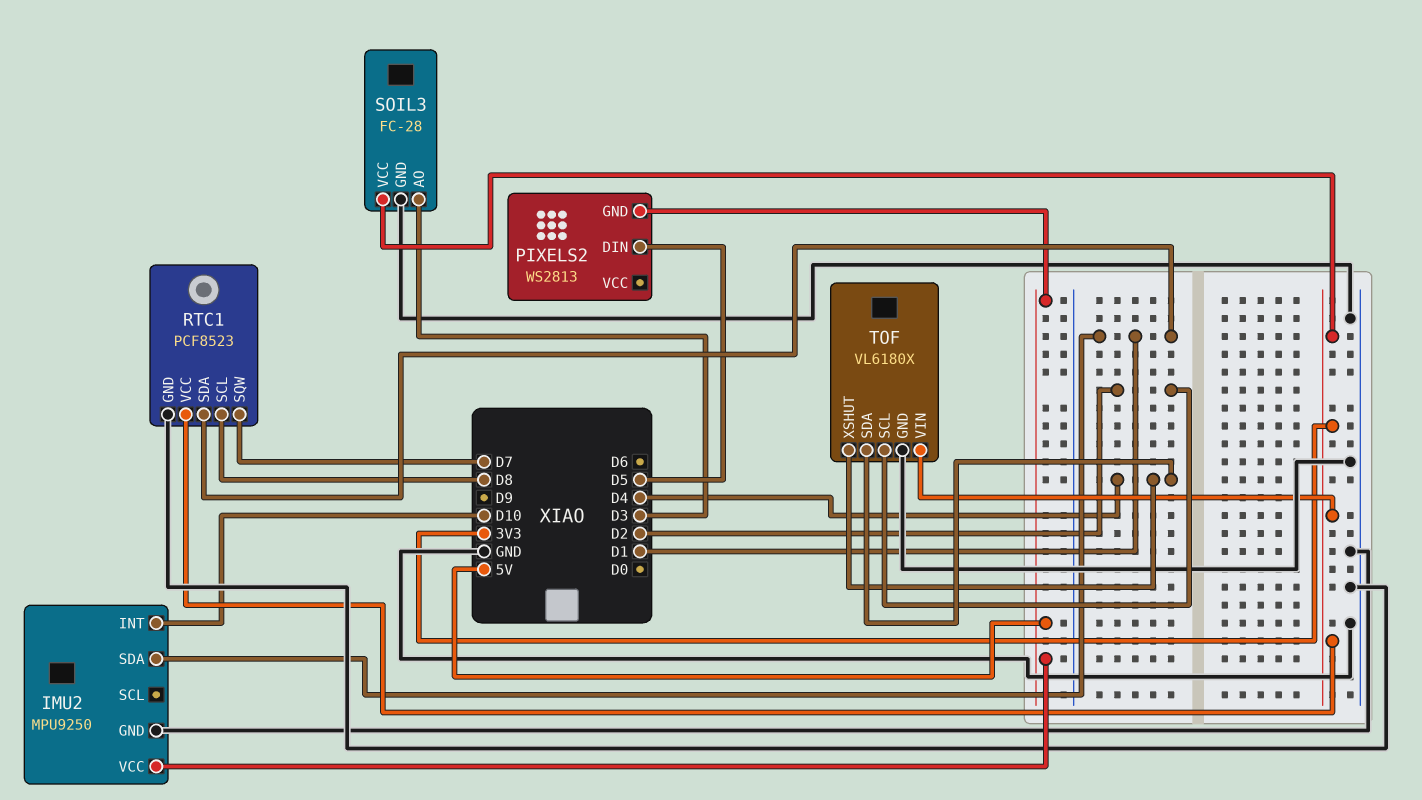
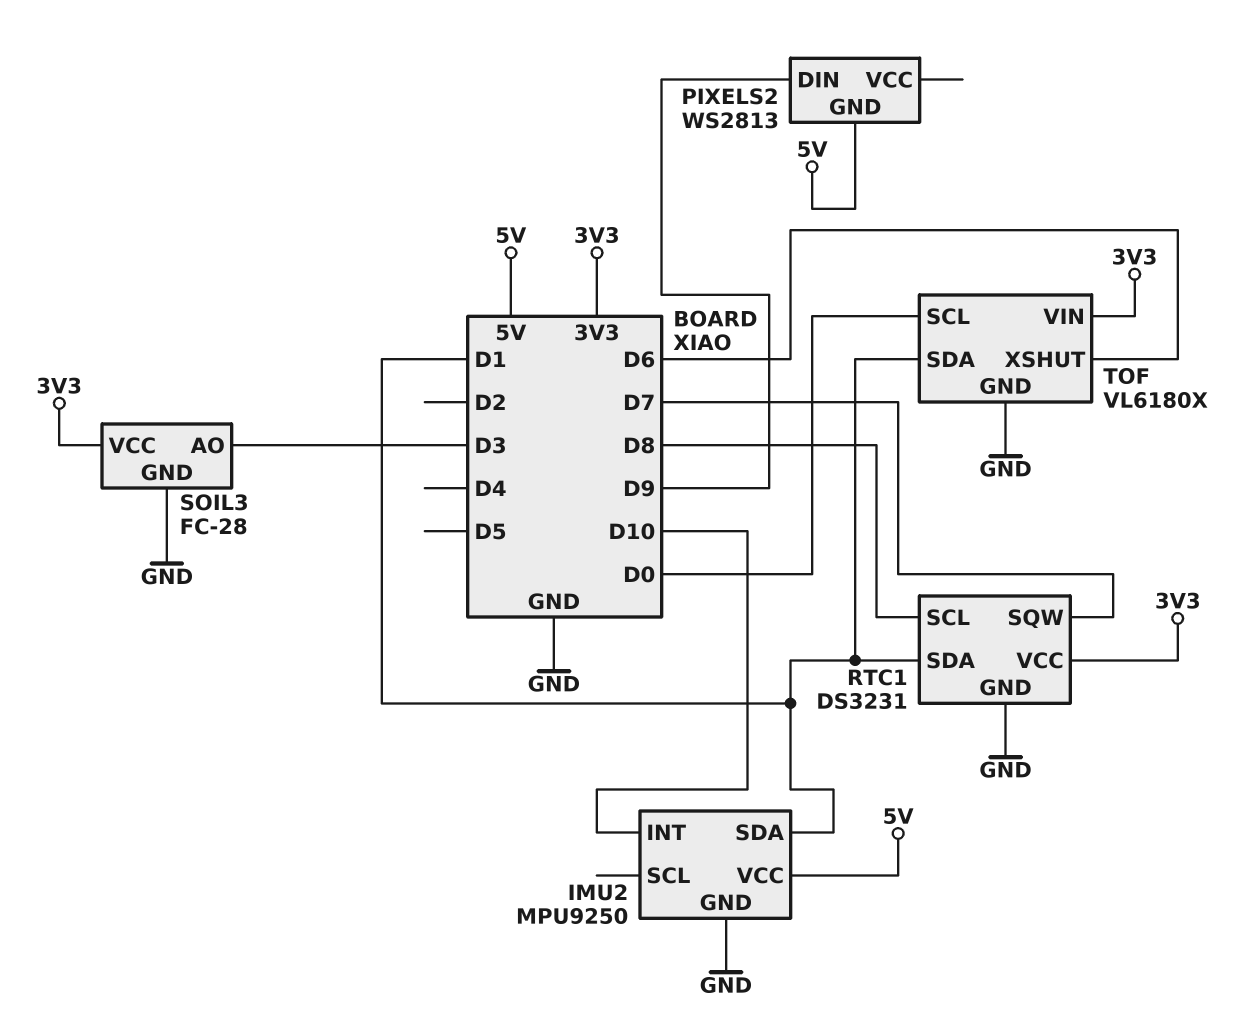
PIXELS2 pin DIN: D5 -> D9
RTC1: PCF8523 -> DS3231
TOF pin SCL: D2 -> D0
TOF pin SDA: D4 -> D1
TOF pin XSHUT: D4 -> D6

